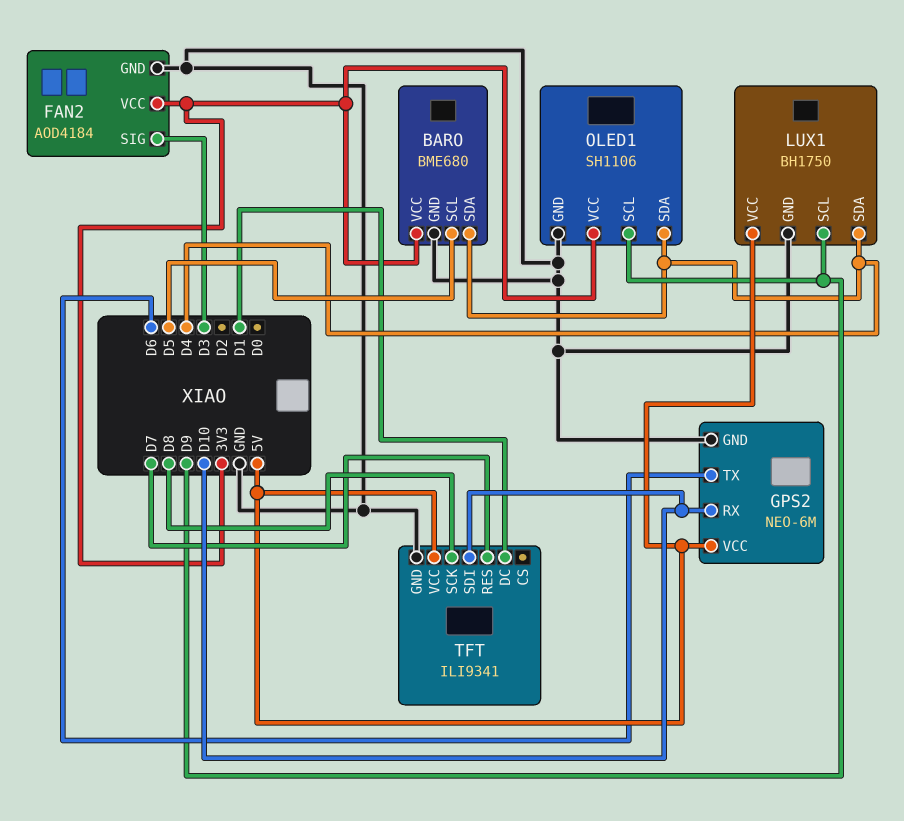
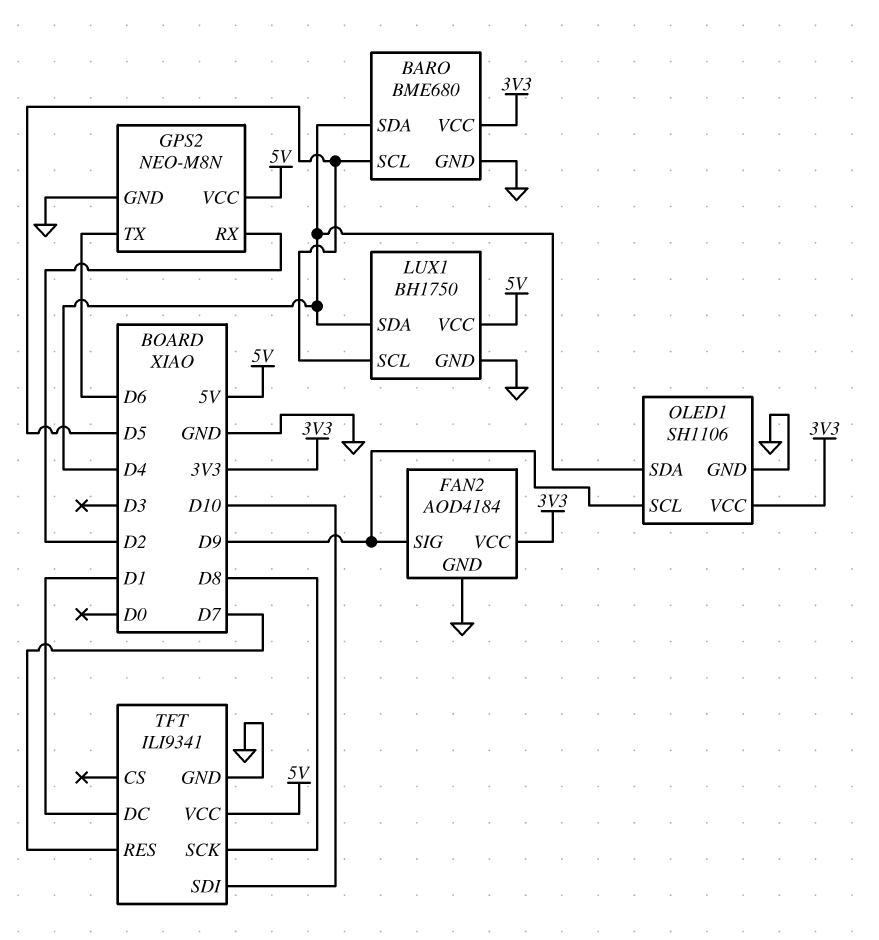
FAN2 pin SIG: D3 -> D9
GPS2: NEO-6M -> NEO-M8N
GPS2 pin RX: D10 -> D2
LUX1 pin SCL: D9 -> D5

